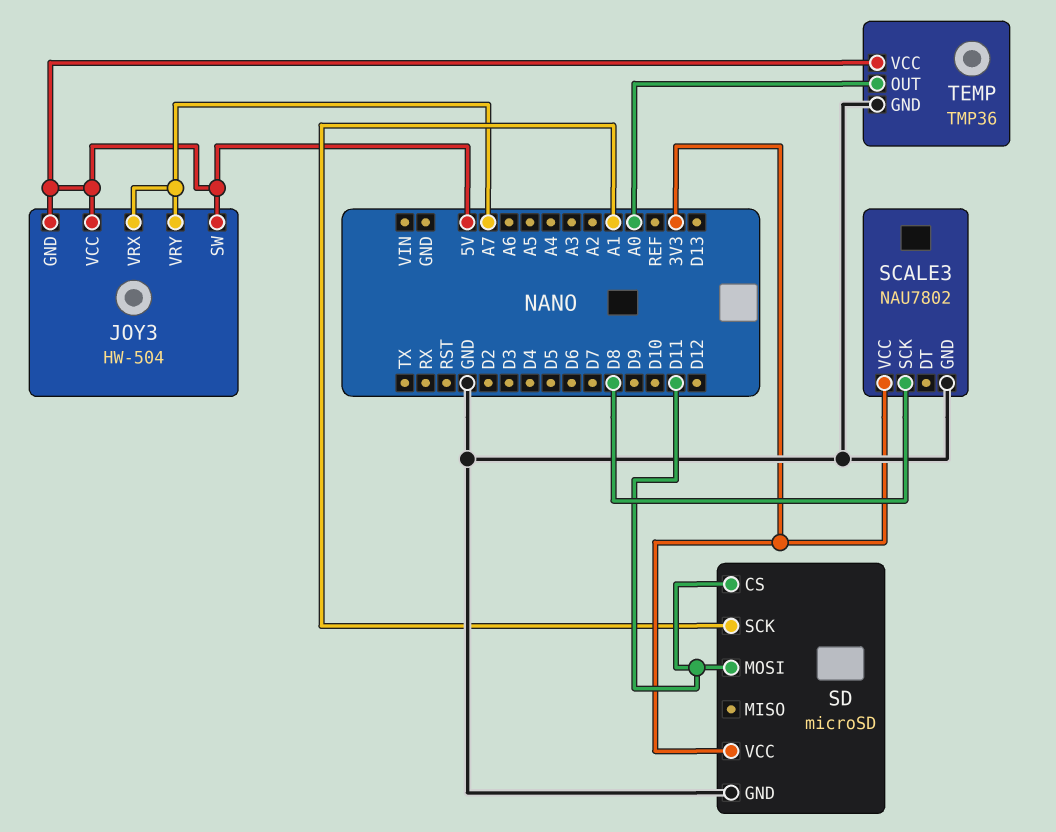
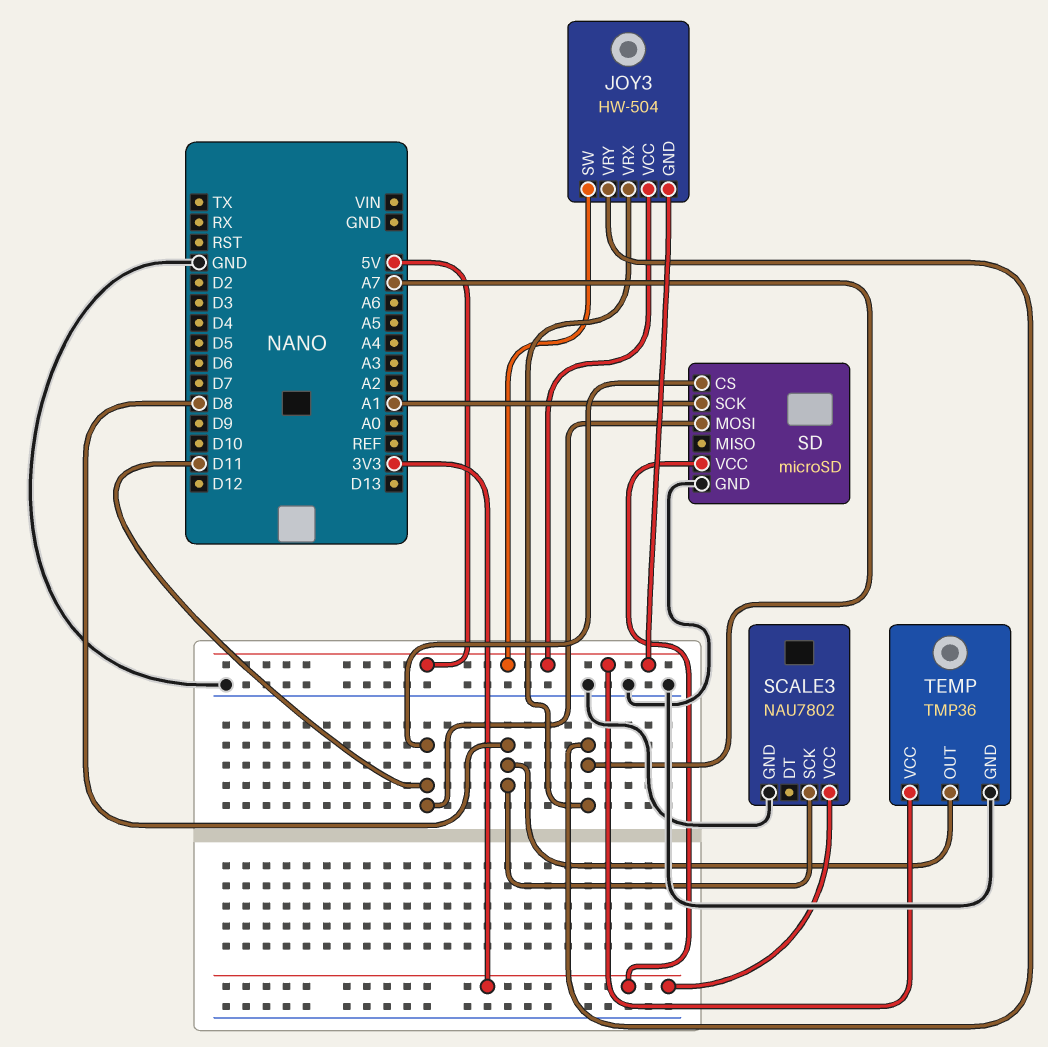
TEMP pin OUT: A0 -> D8

